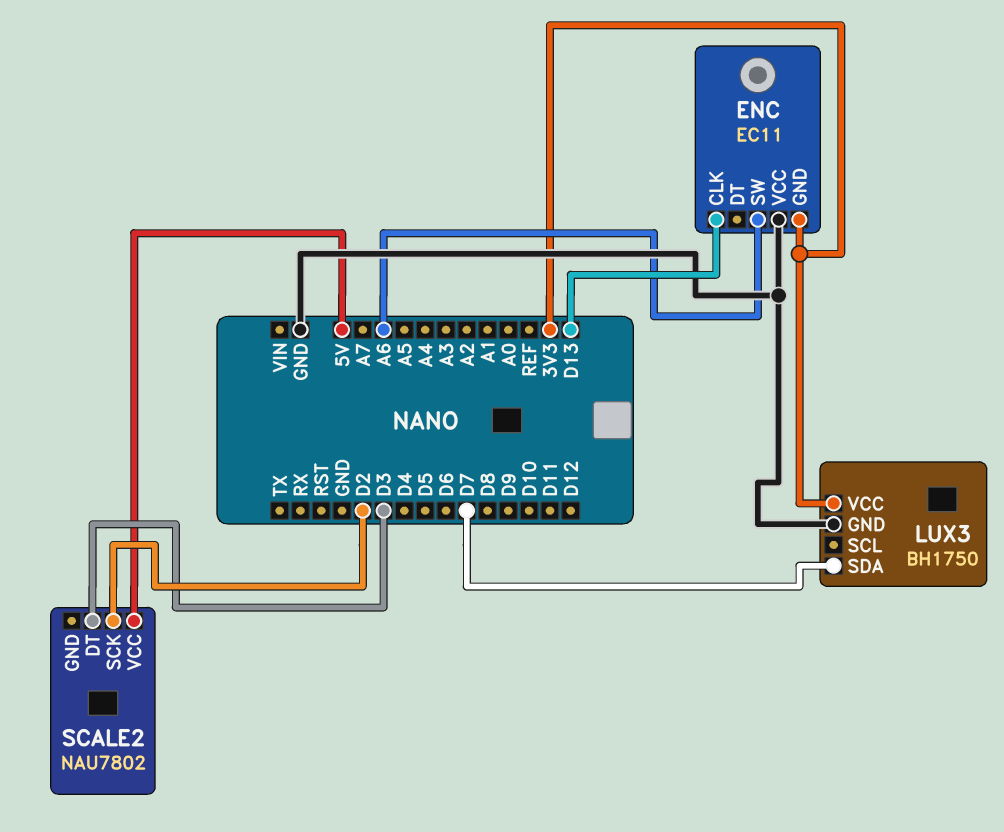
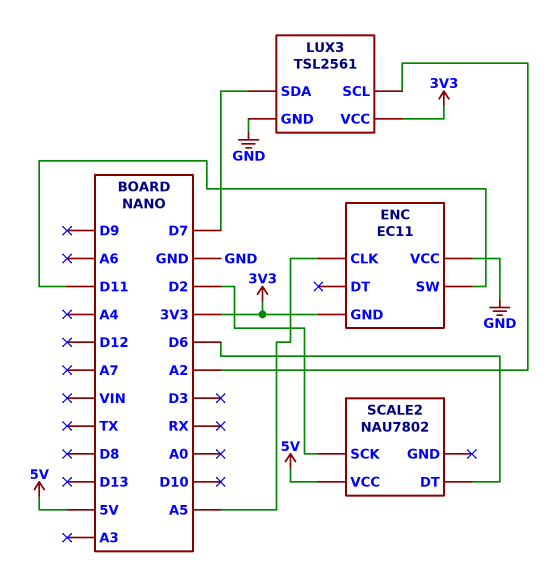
ENC pin CLK: D13 -> A5
ENC pin SW: A6 -> D11
LUX3: BH1750 -> TSL2561
LUX3 pin SCL: none -> A2
SCALE2 pin DT: D3 -> D6

